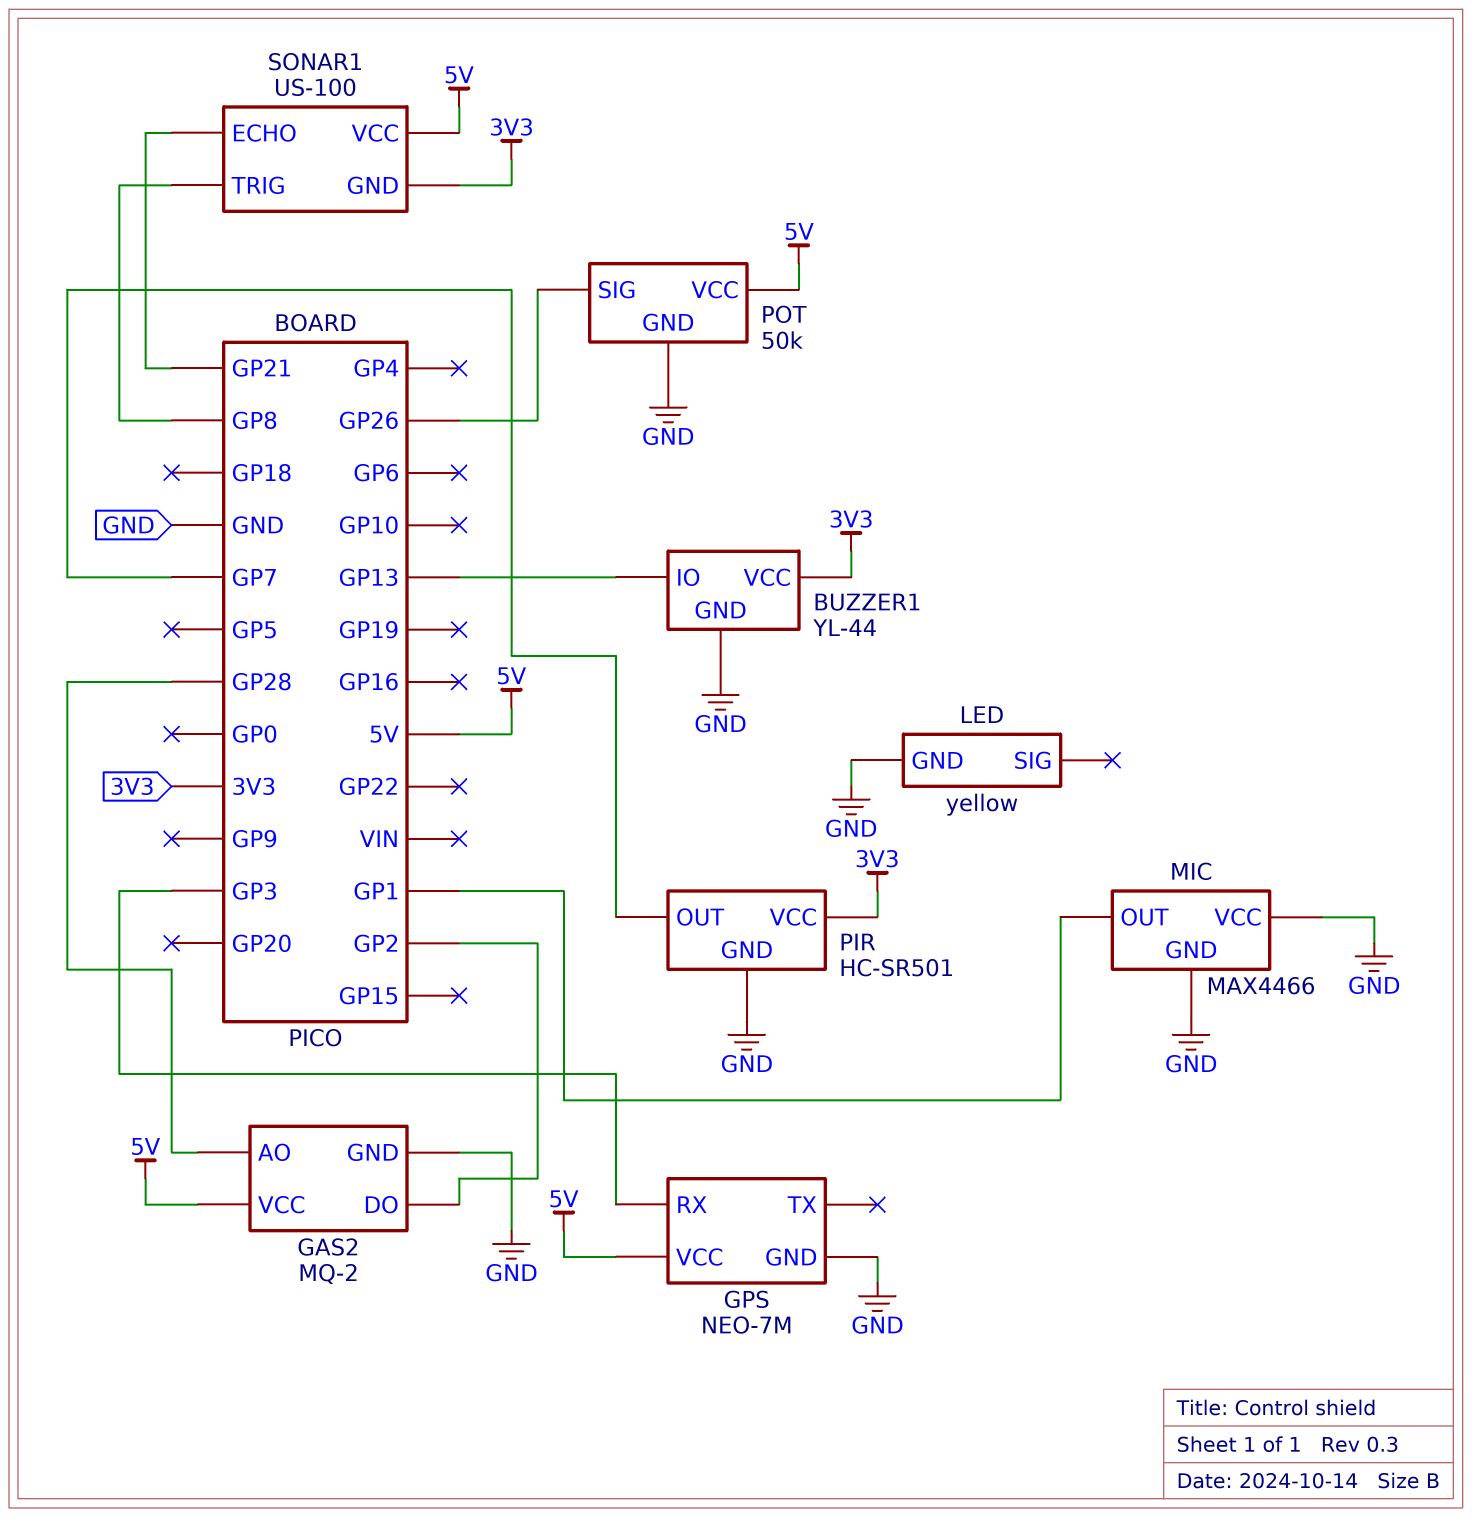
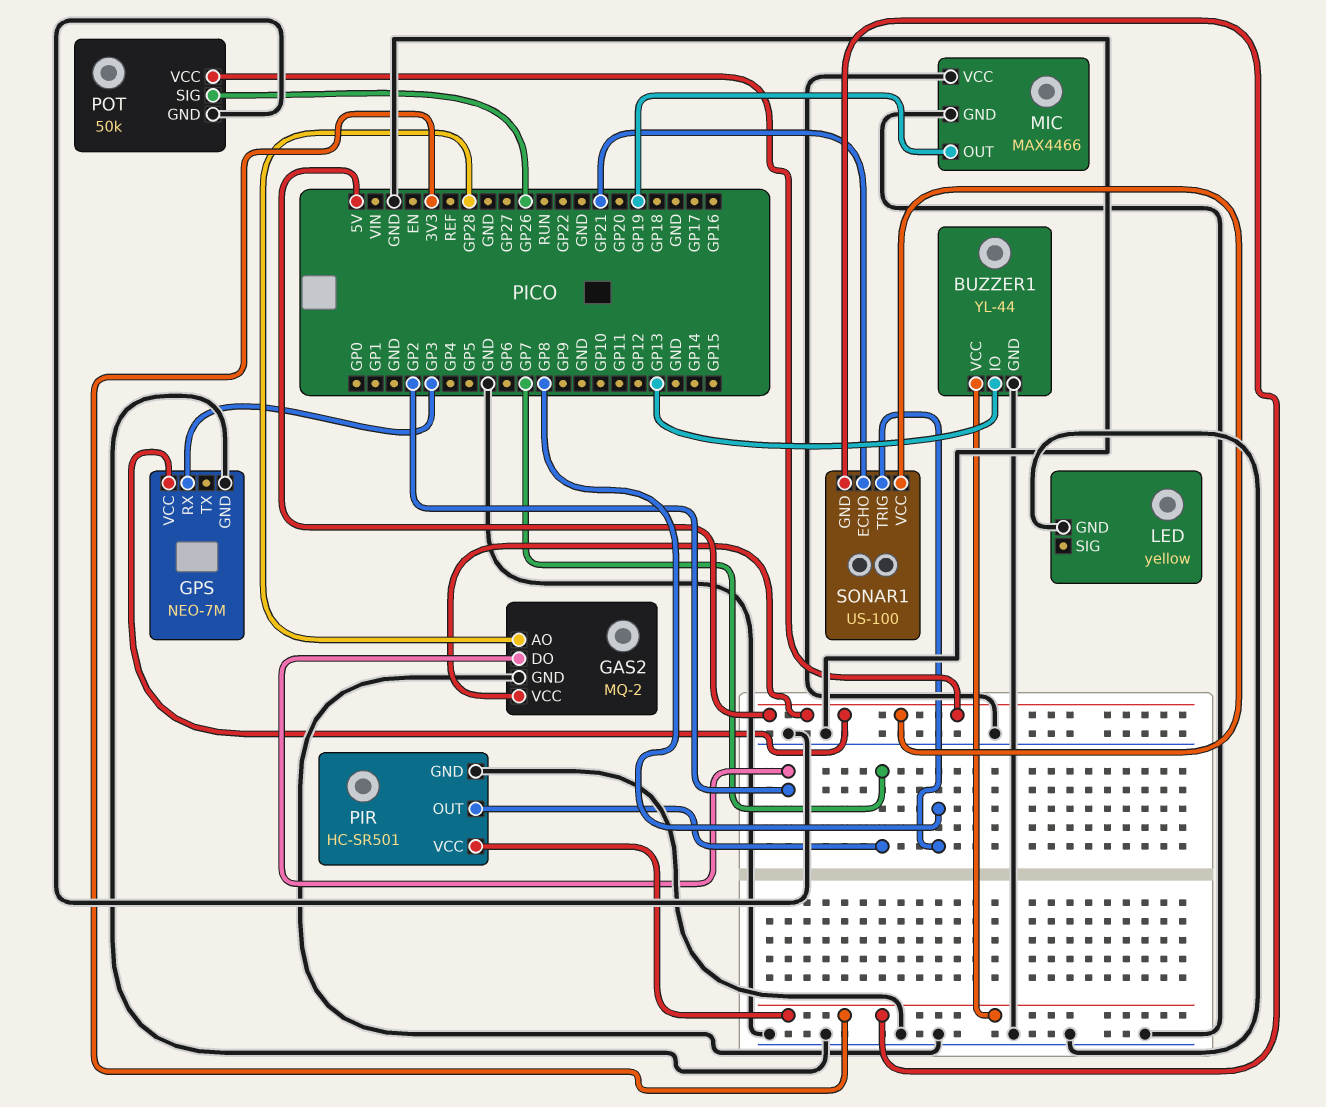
MIC pin OUT: GP1 -> GP19

